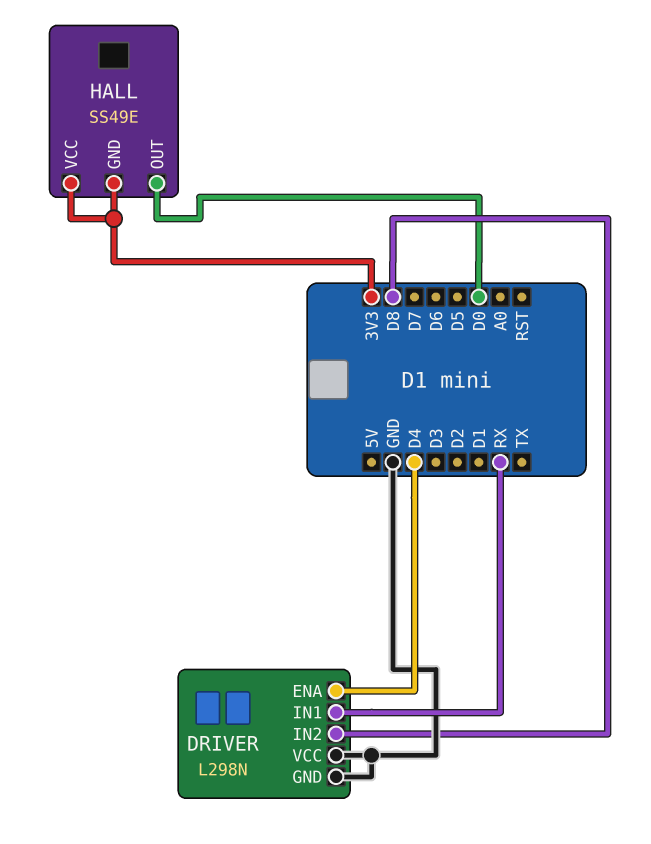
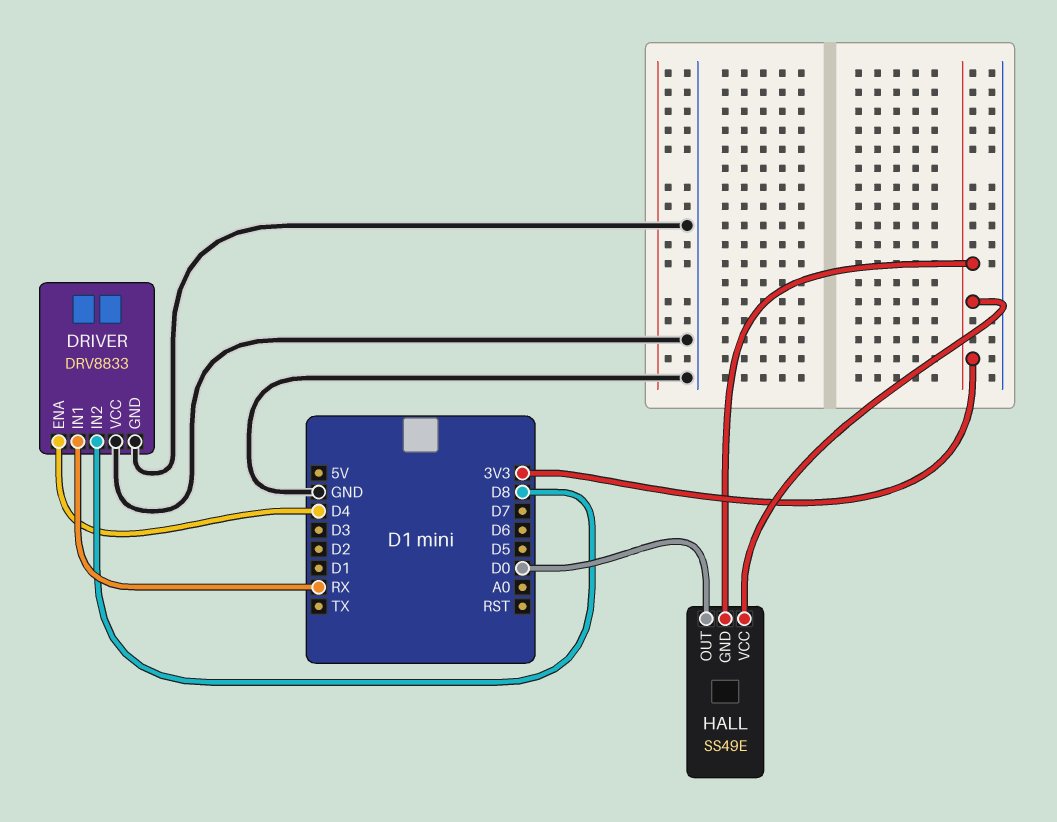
DRIVER: L298N -> DRV8833

